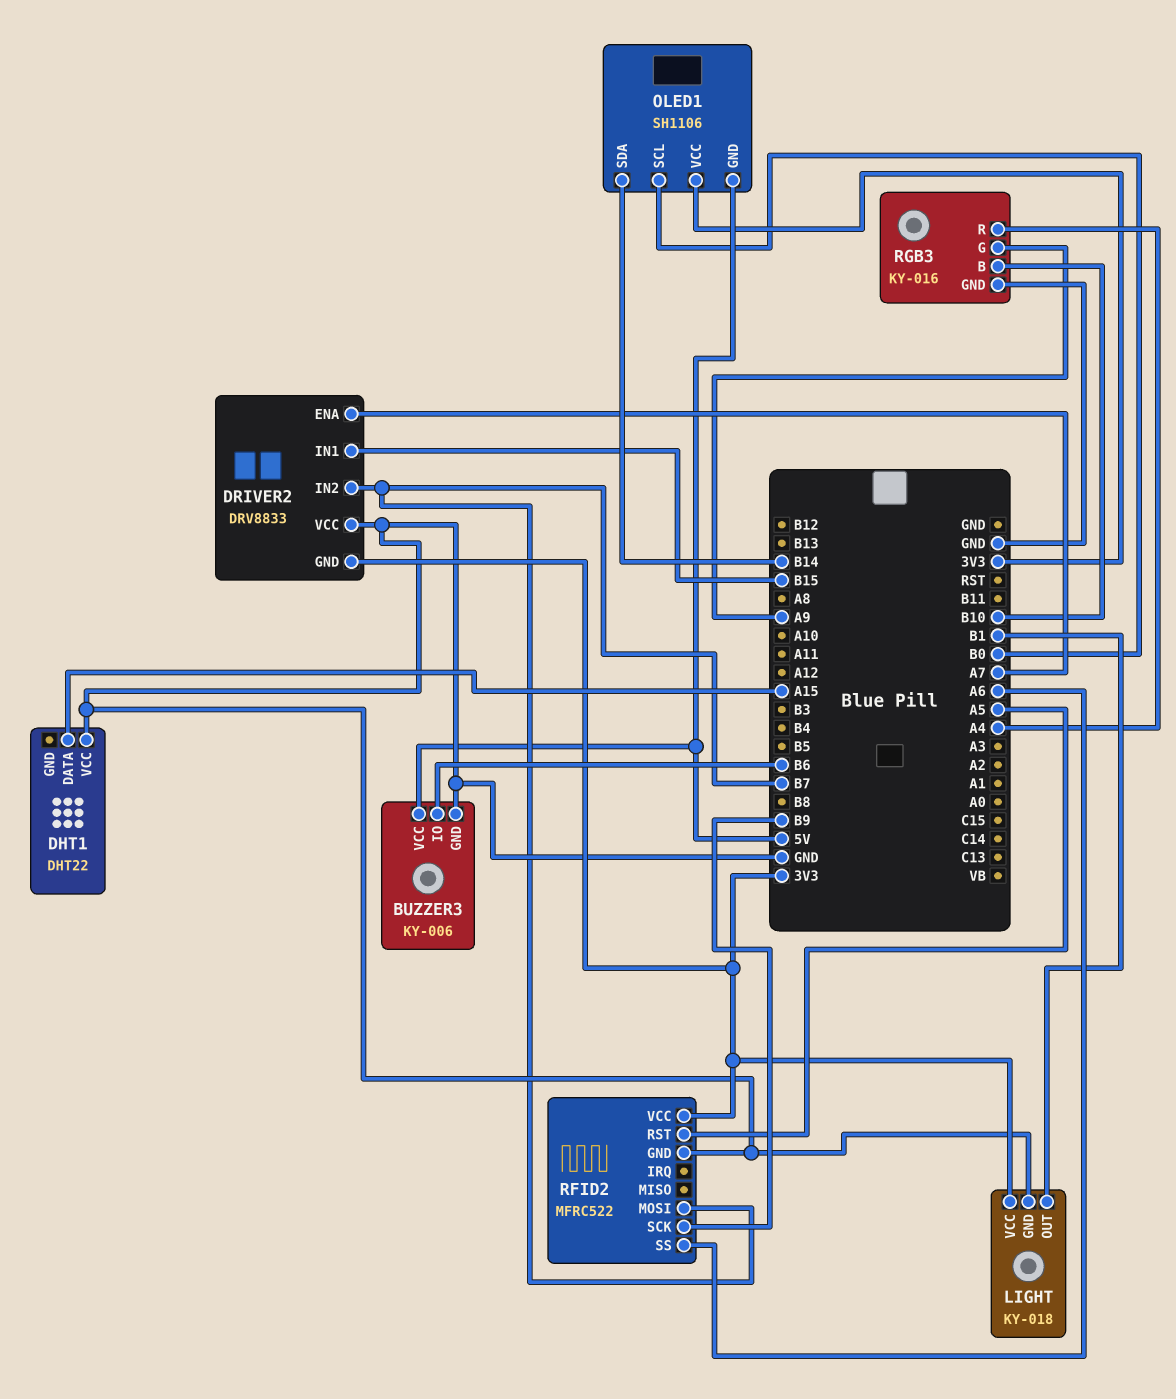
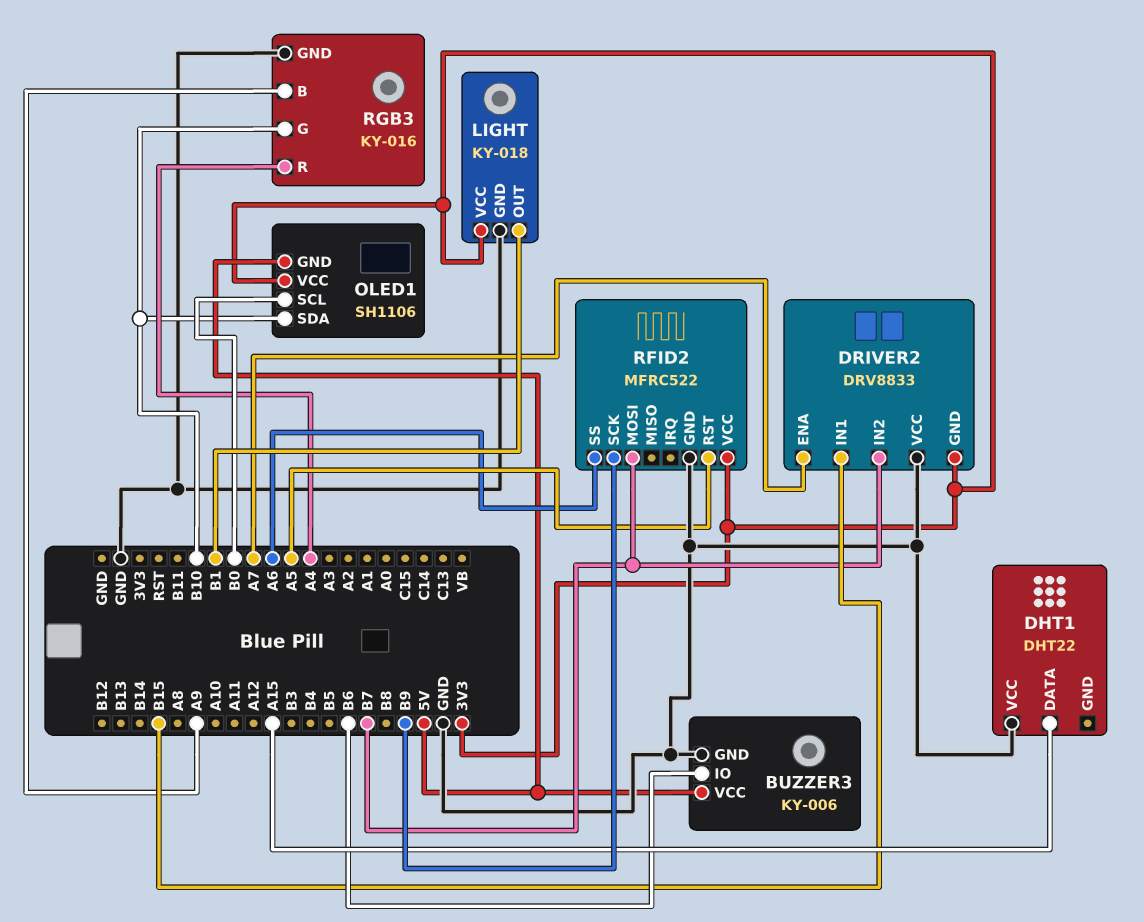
OLED1 pin SDA: B14 -> B10
RGB3 pin B: B10 -> A9
RGB3 pin G: A9 -> B10

